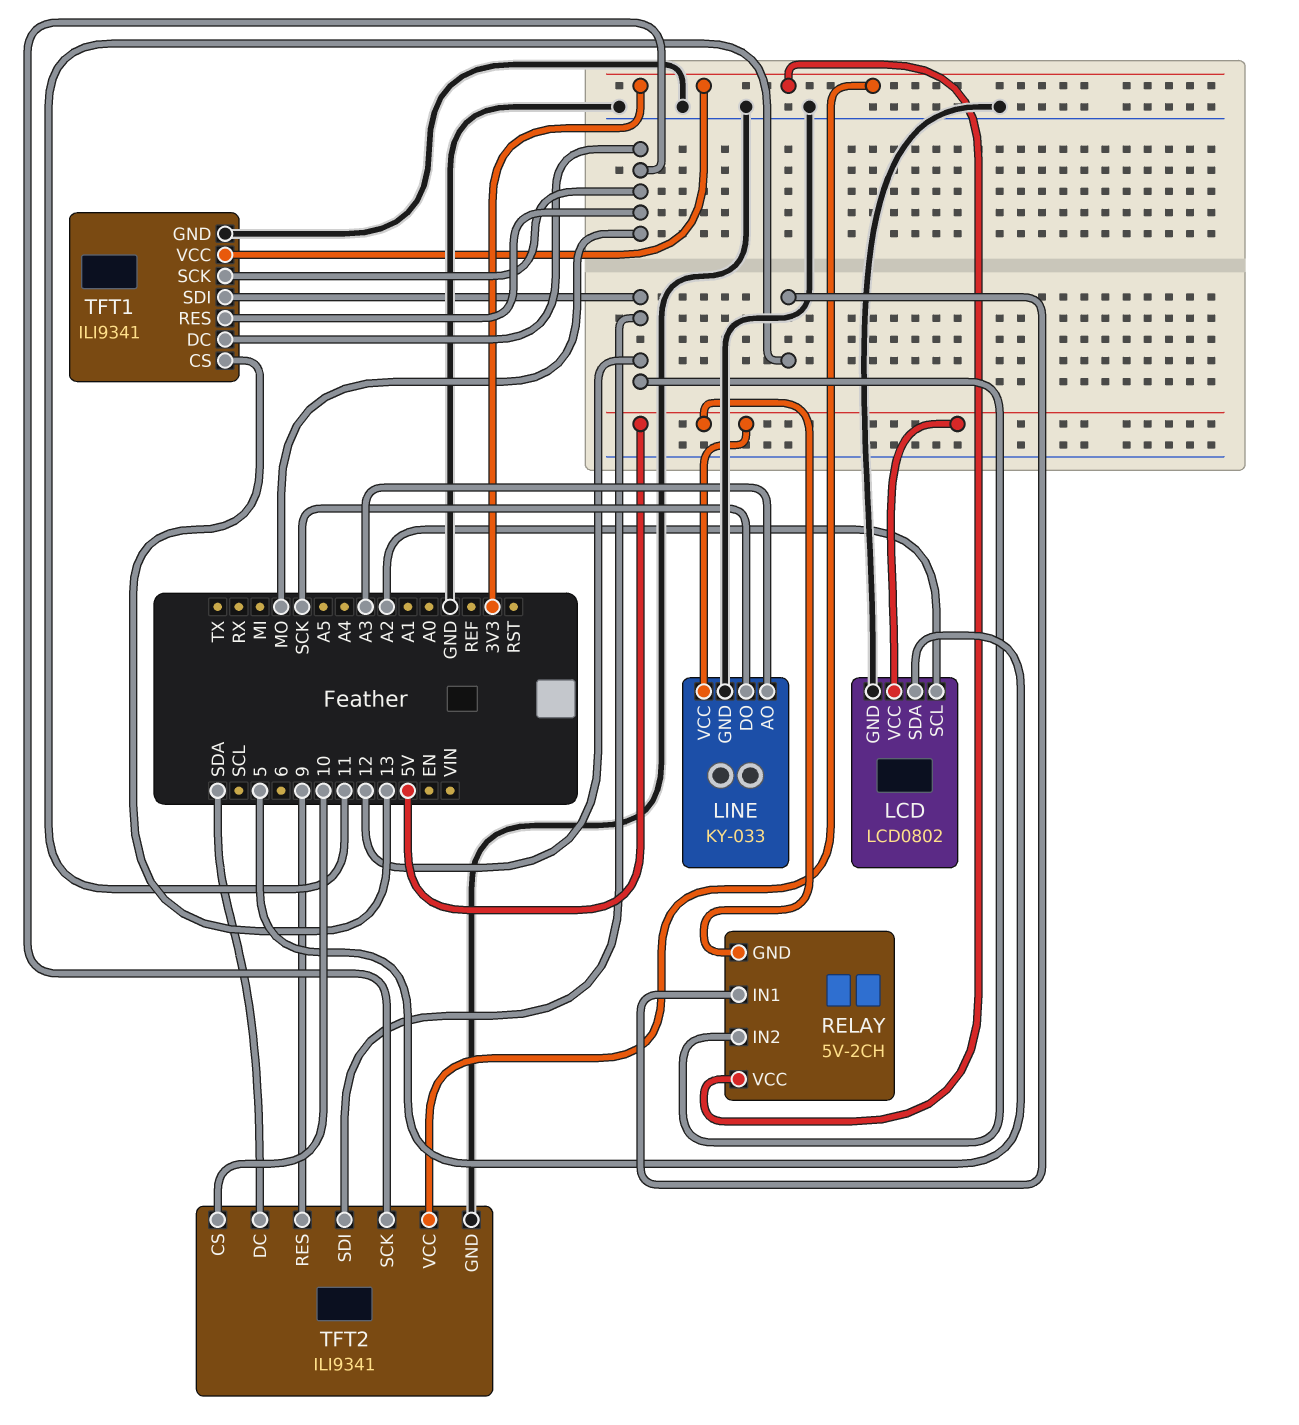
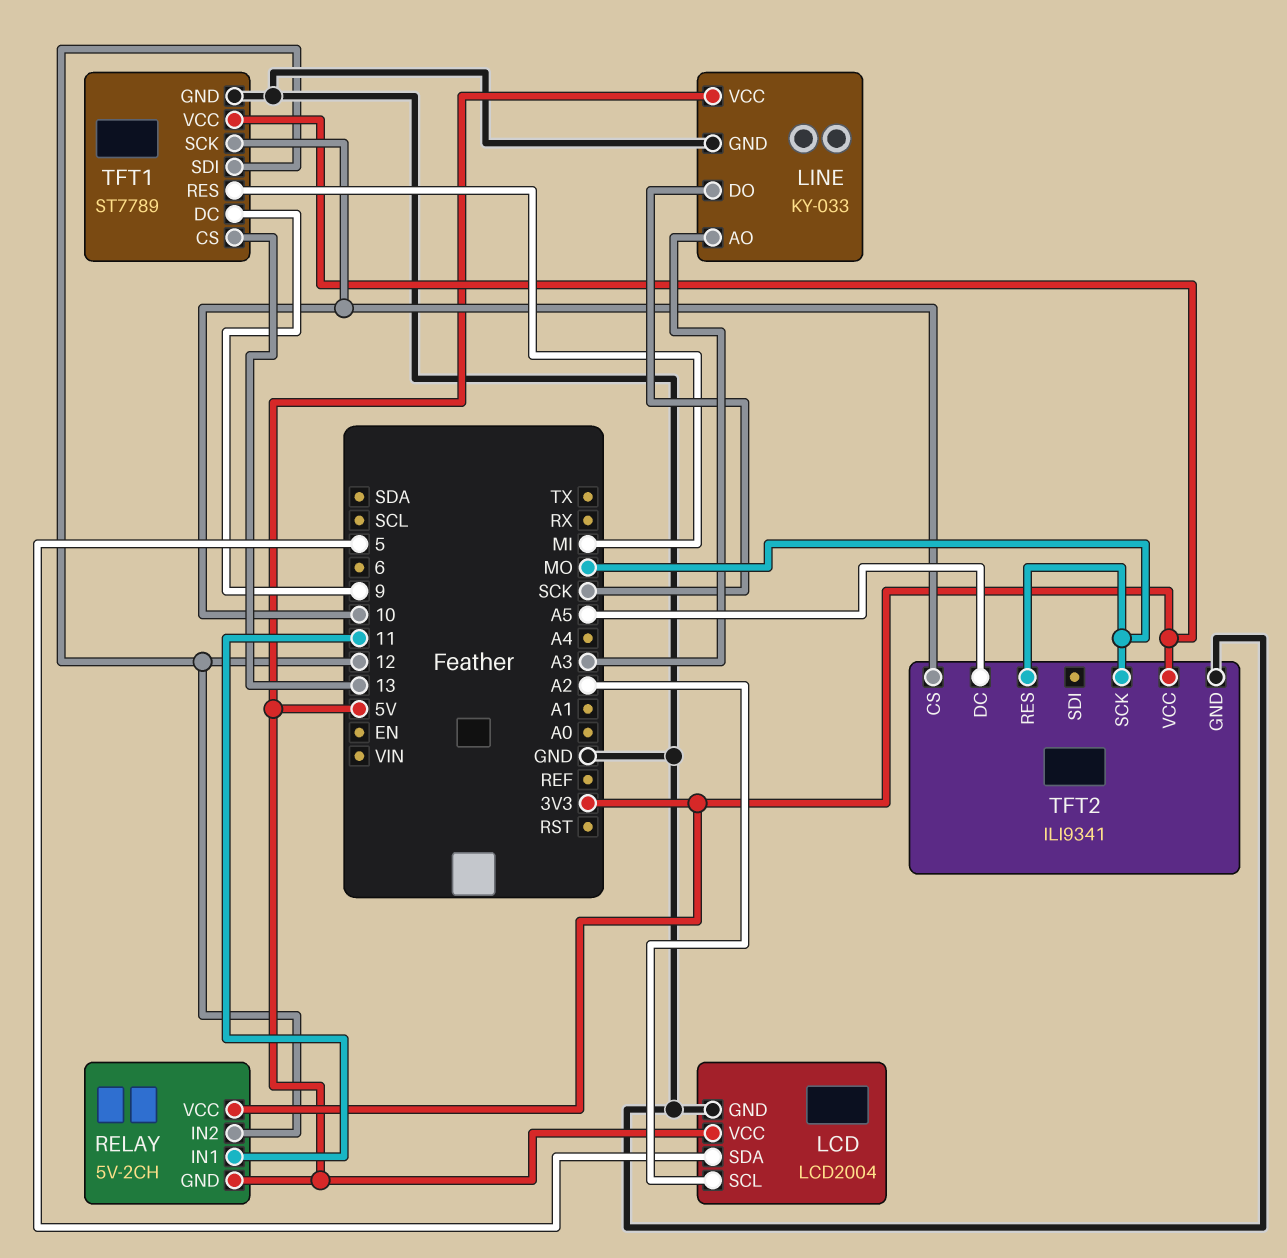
LCD: LCD0802 -> LCD2004
TFT1: ILI9341 -> ST7789
TFT1 pin DC: MO -> 9
TFT1 pin RES: MO -> MI
TFT1 pin SCK: MO -> 10
TFT2 pin DC: SDA -> A5
TFT2 pin RES: 9 -> MO
TFT2 pin SDI: 12 -> none

